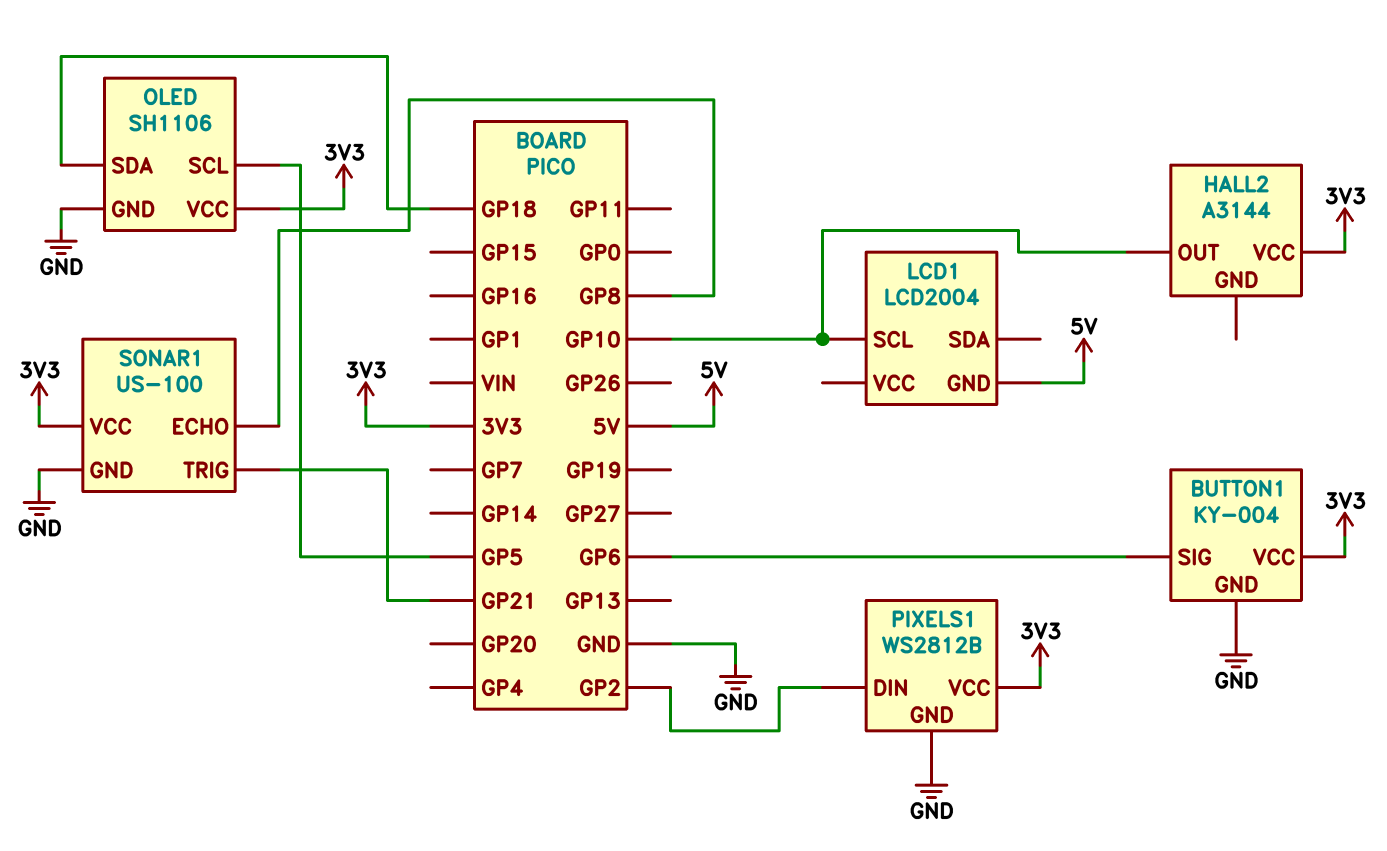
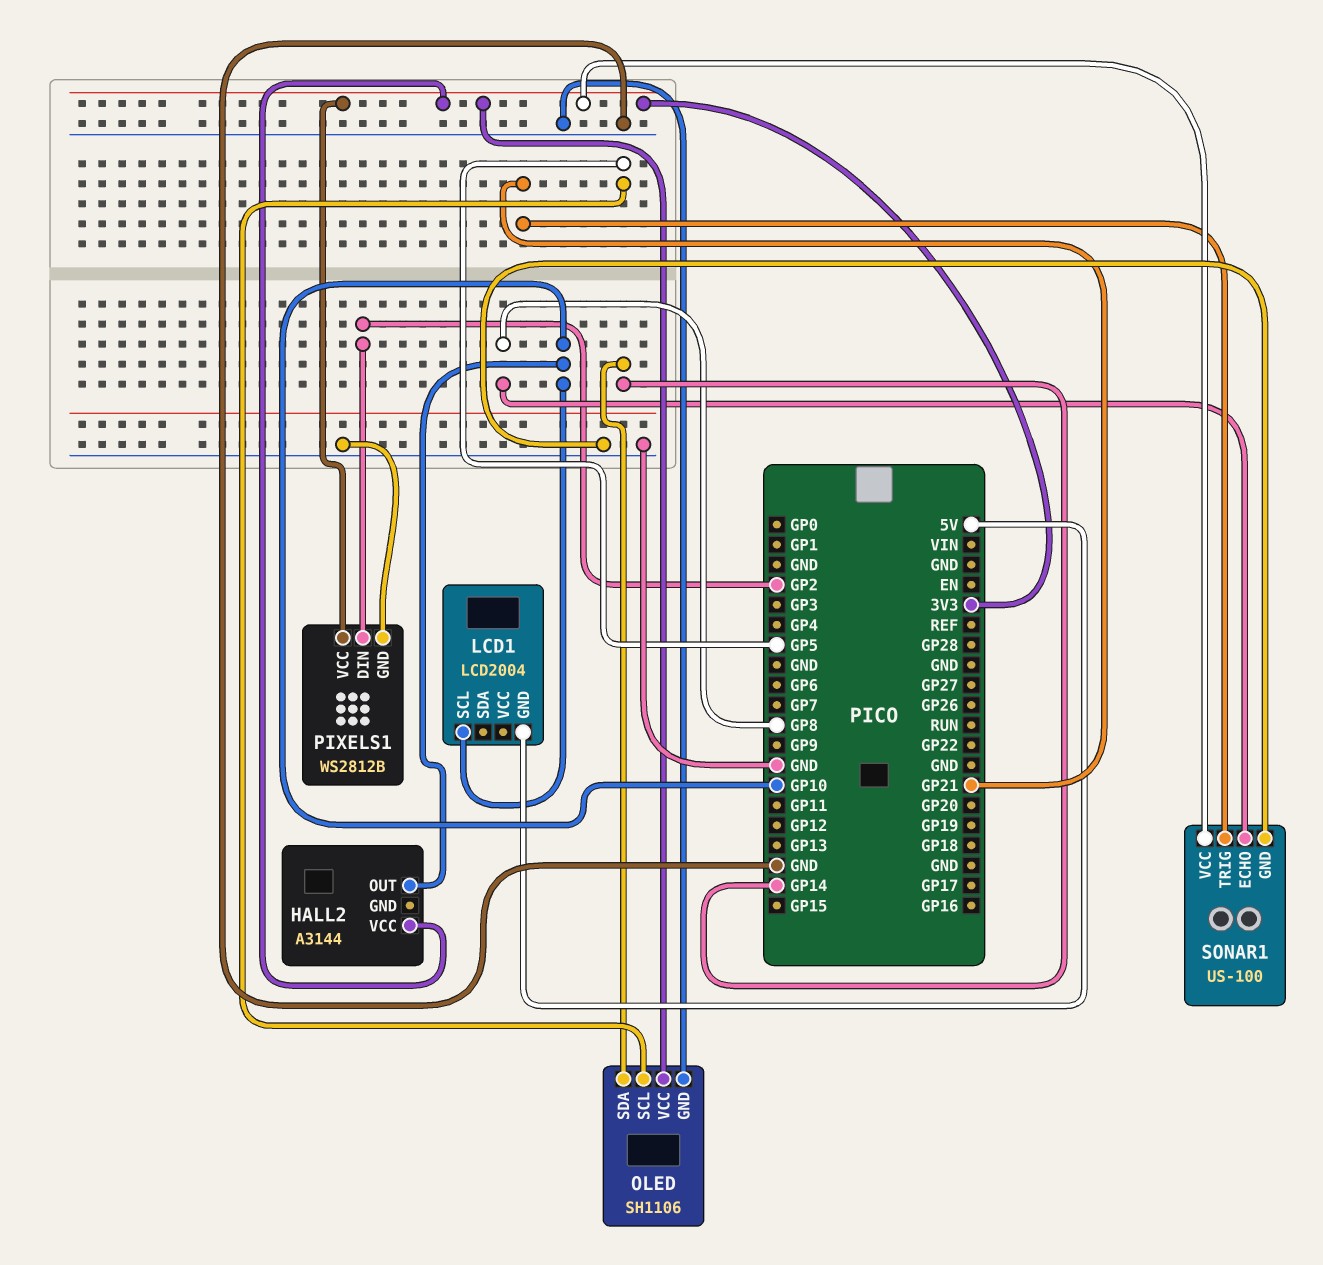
BUTTON1: KY-004 -> none
BUTTON1 pin GND: GND -> none
BUTTON1 pin SIG: GP6 -> none
BUTTON1 pin VCC: 3V3 -> none
OLED pin SDA: GP18 -> GP14

